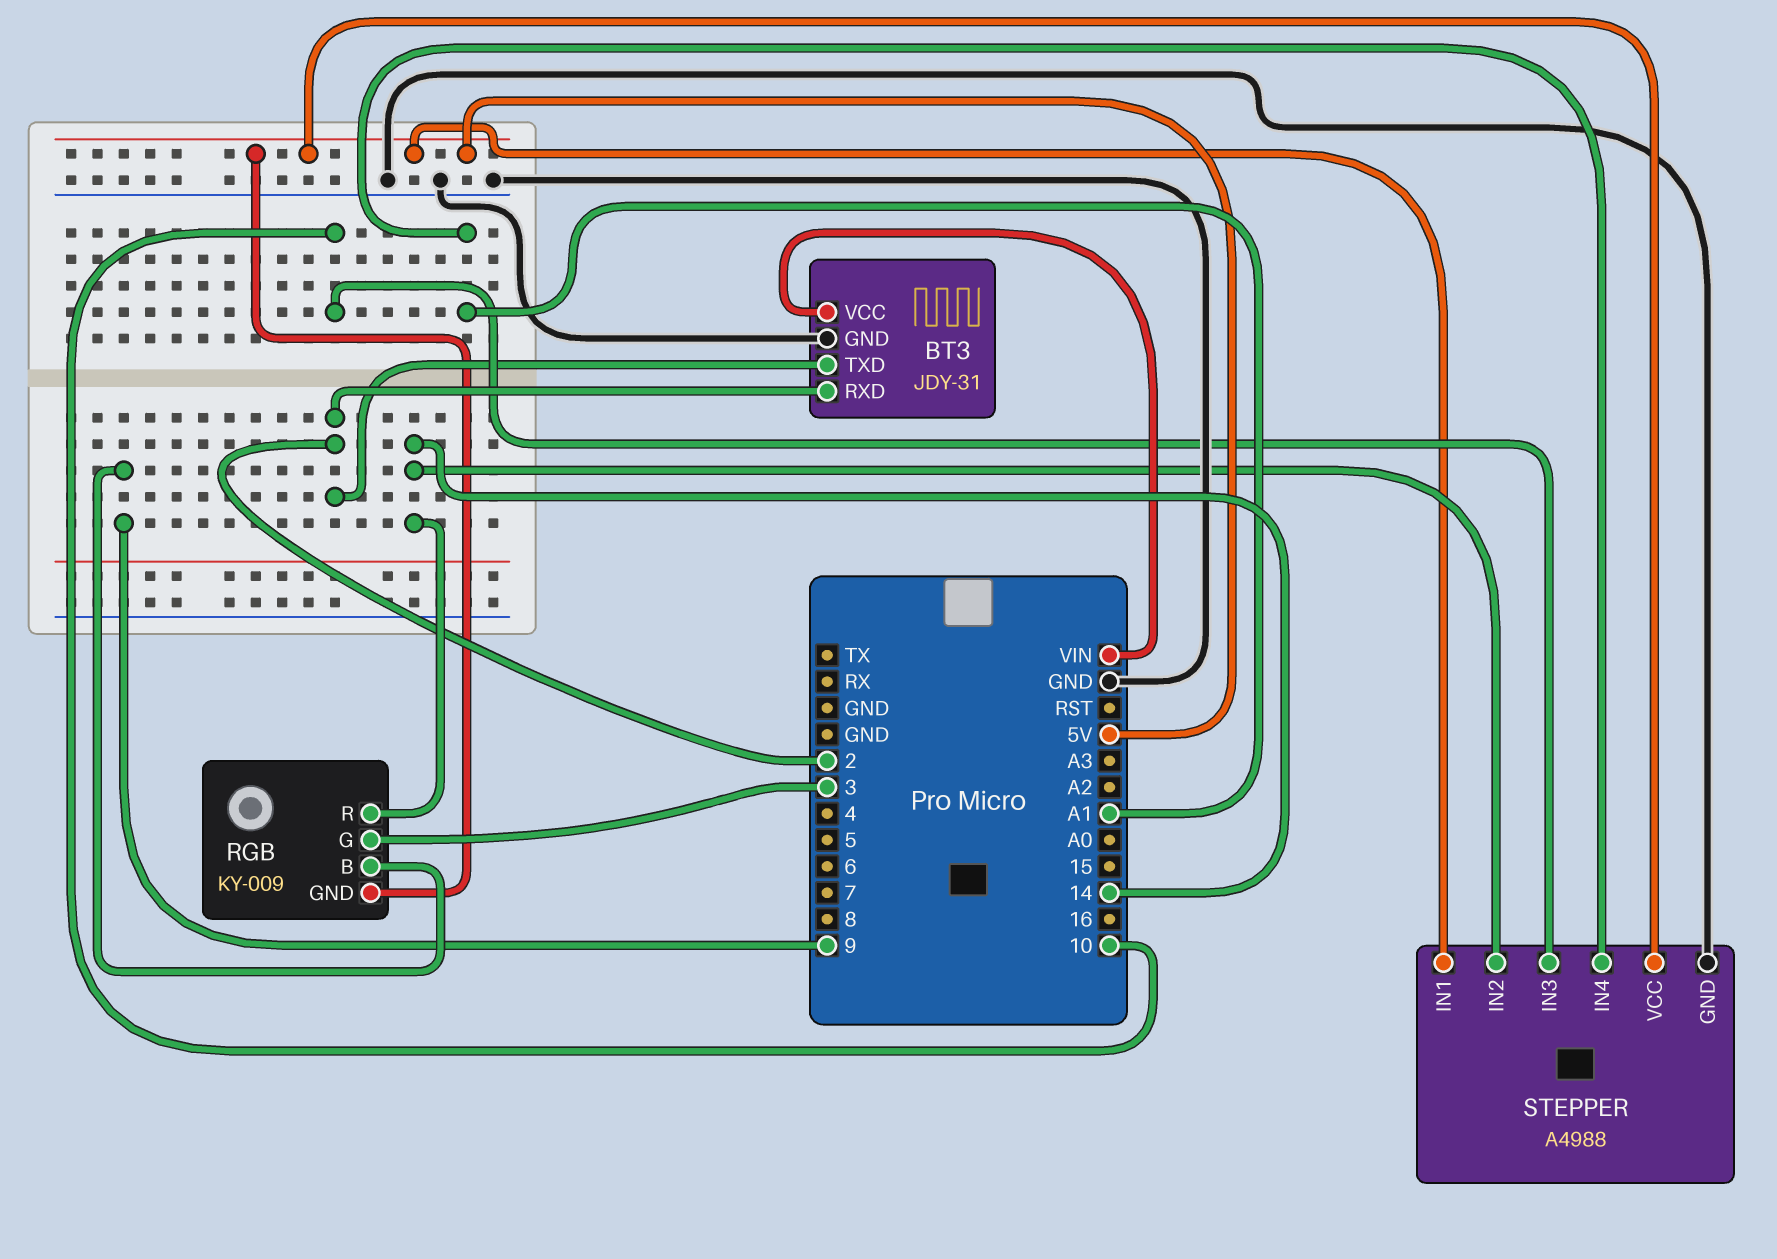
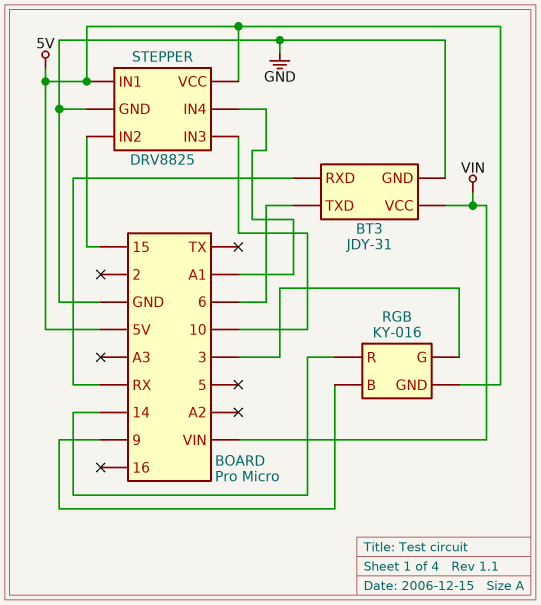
BT3 pin RXD: 2 -> RX
BT3 pin TXD: 2 -> 6
RGB: KY-009 -> KY-016
STEPPER: A4988 -> DRV8825
STEPPER pin IN2: 14 -> 15

